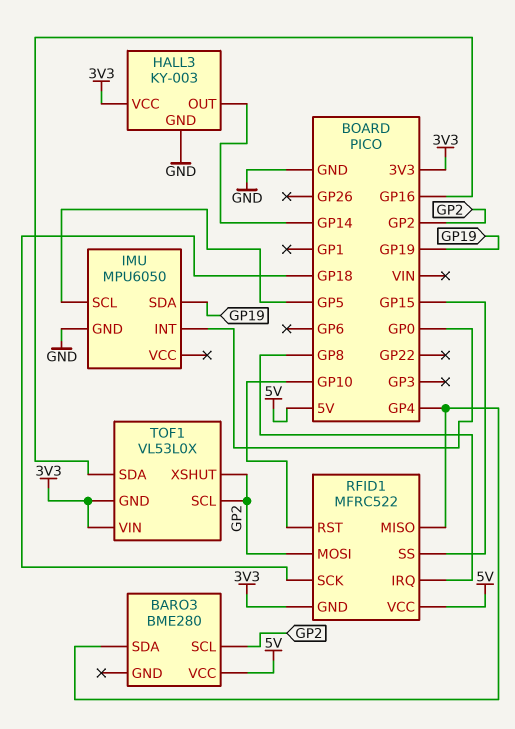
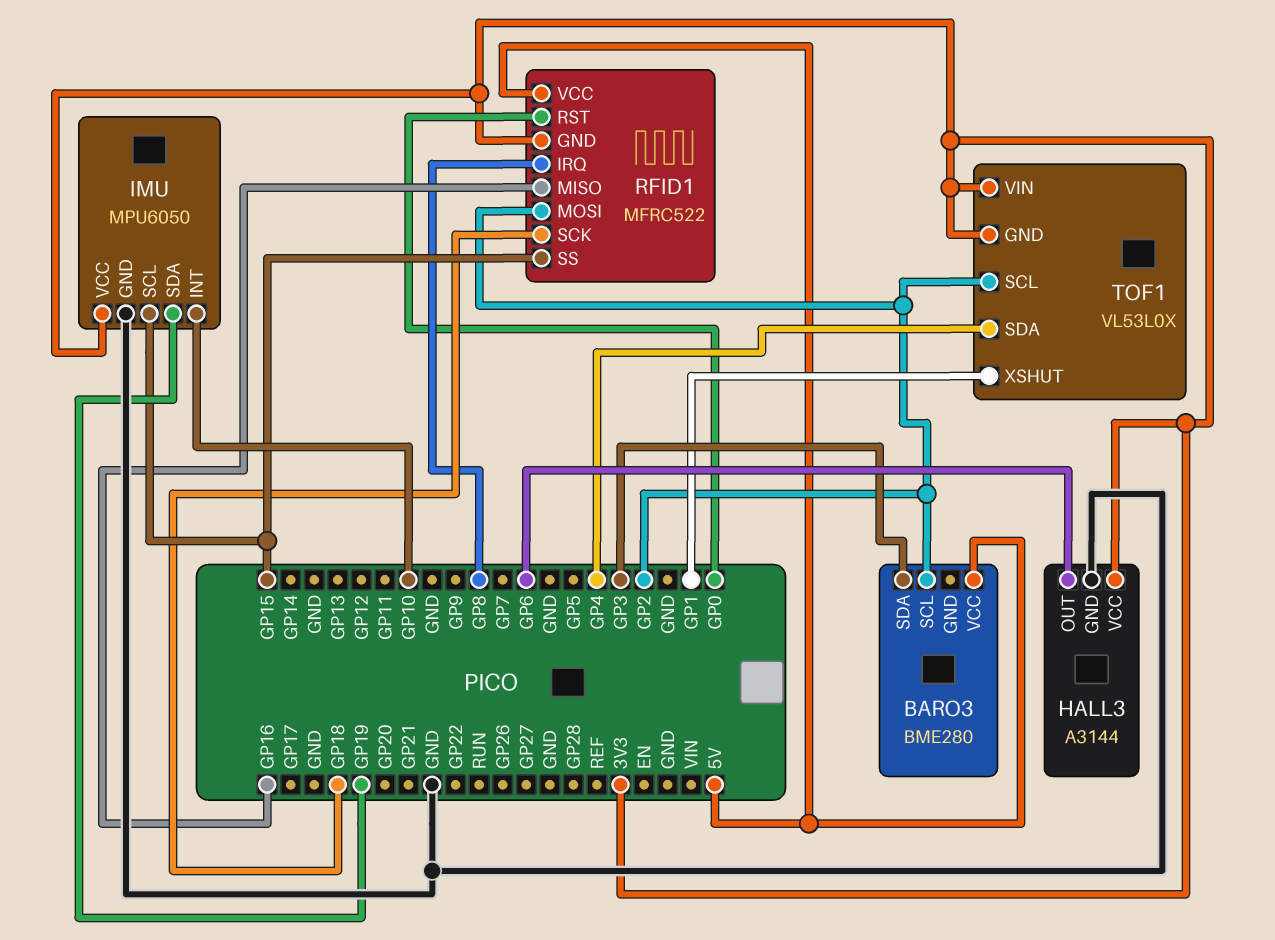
BARO3 pin SDA: GP4 -> GP3
HALL3: KY-003 -> A3144
HALL3 pin OUT: GP14 -> GP6
IMU pin INT: GP0 -> GP10
IMU pin SCL: GP5 -> GP15
IMU pin VCC: none -> 3V3
RFID1 pin MISO: GP4 -> GP16
RFID1 pin RST: GP10 -> GP0
TOF1 pin SDA: GP16 -> GP4
TOF1 pin XSHUT: GP2 -> GP1

